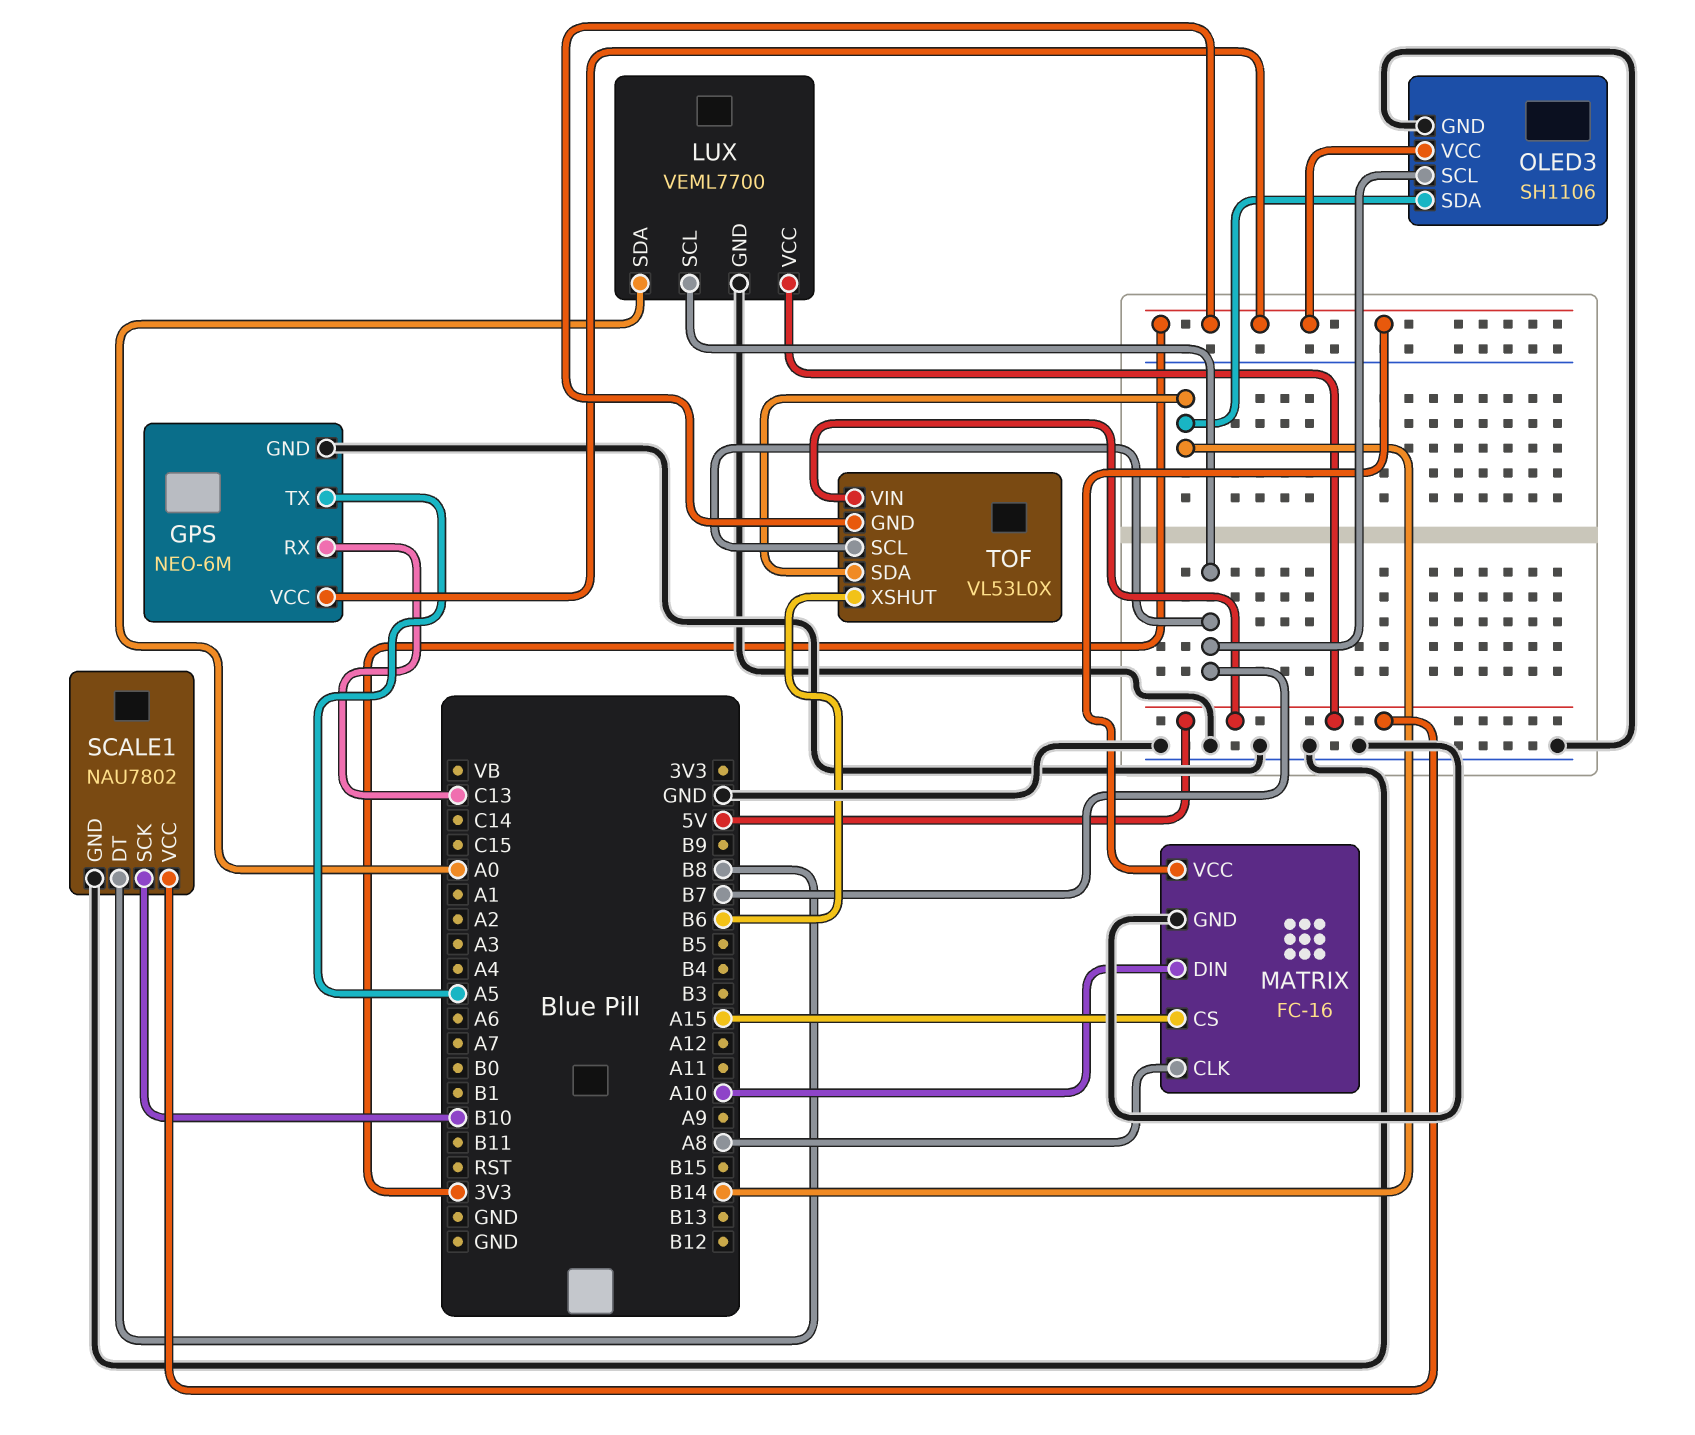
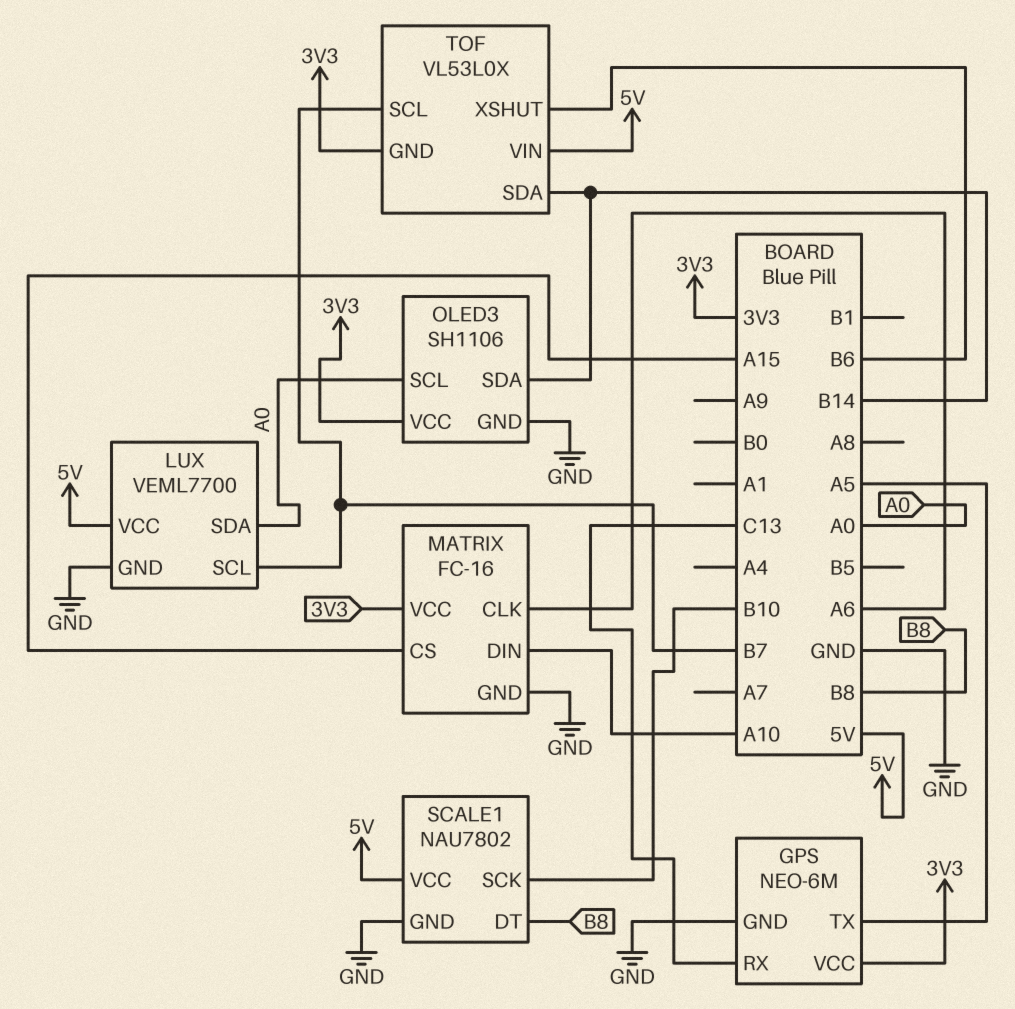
MATRIX pin CLK: A8 -> A6
OLED3 pin SCL: B7 -> A0

